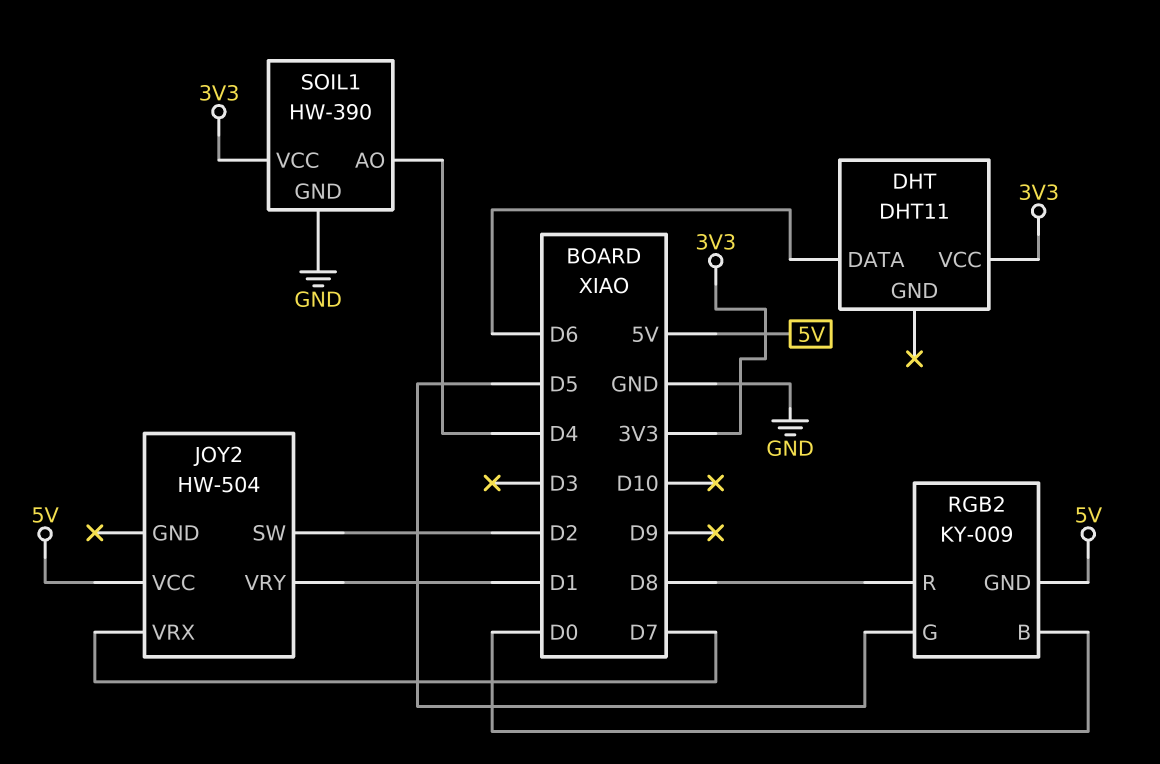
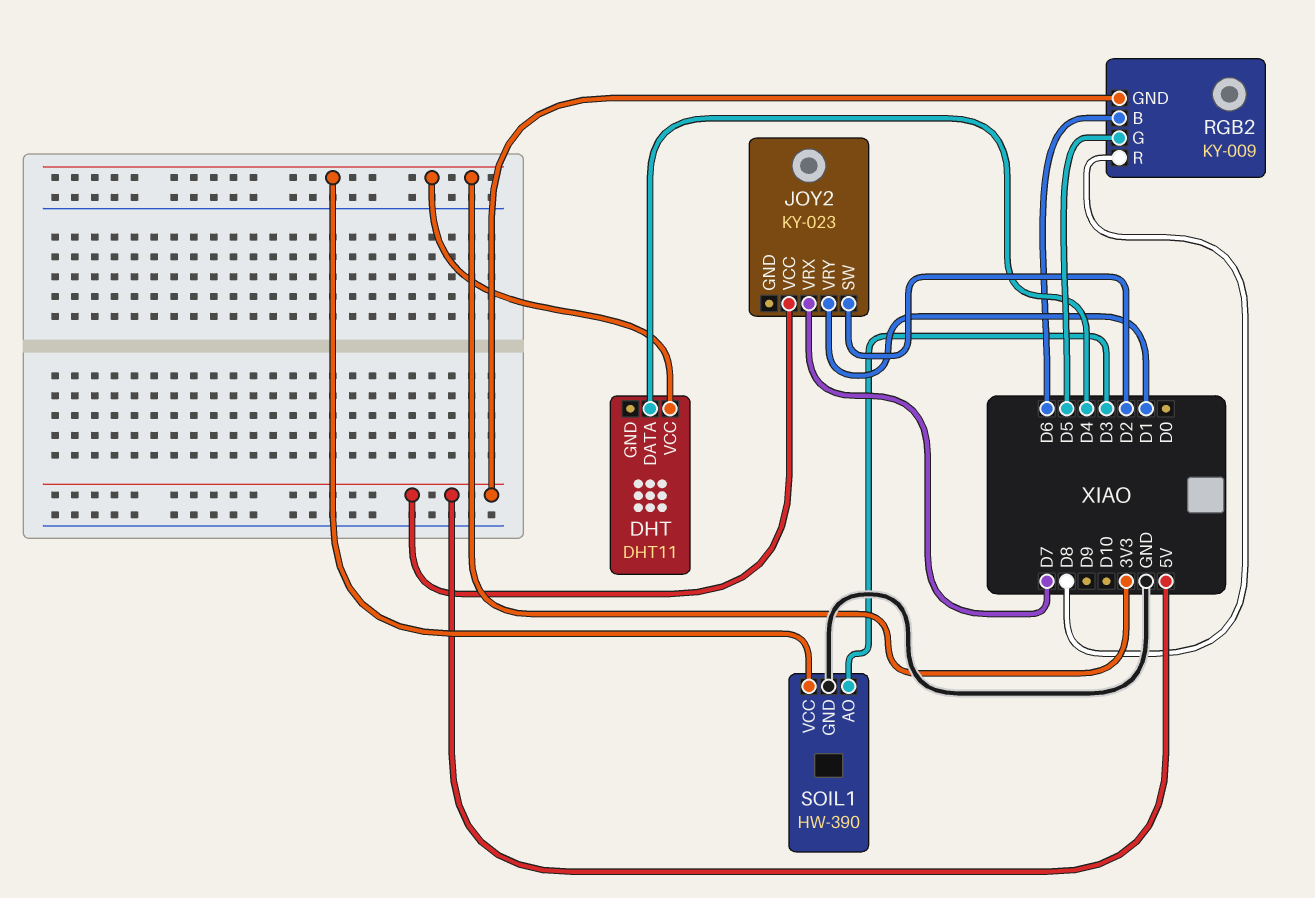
DHT pin DATA: D6 -> D4
JOY2: HW-504 -> KY-023
RGB2 pin B: D0 -> D6
SOIL1 pin AO: D4 -> D3

